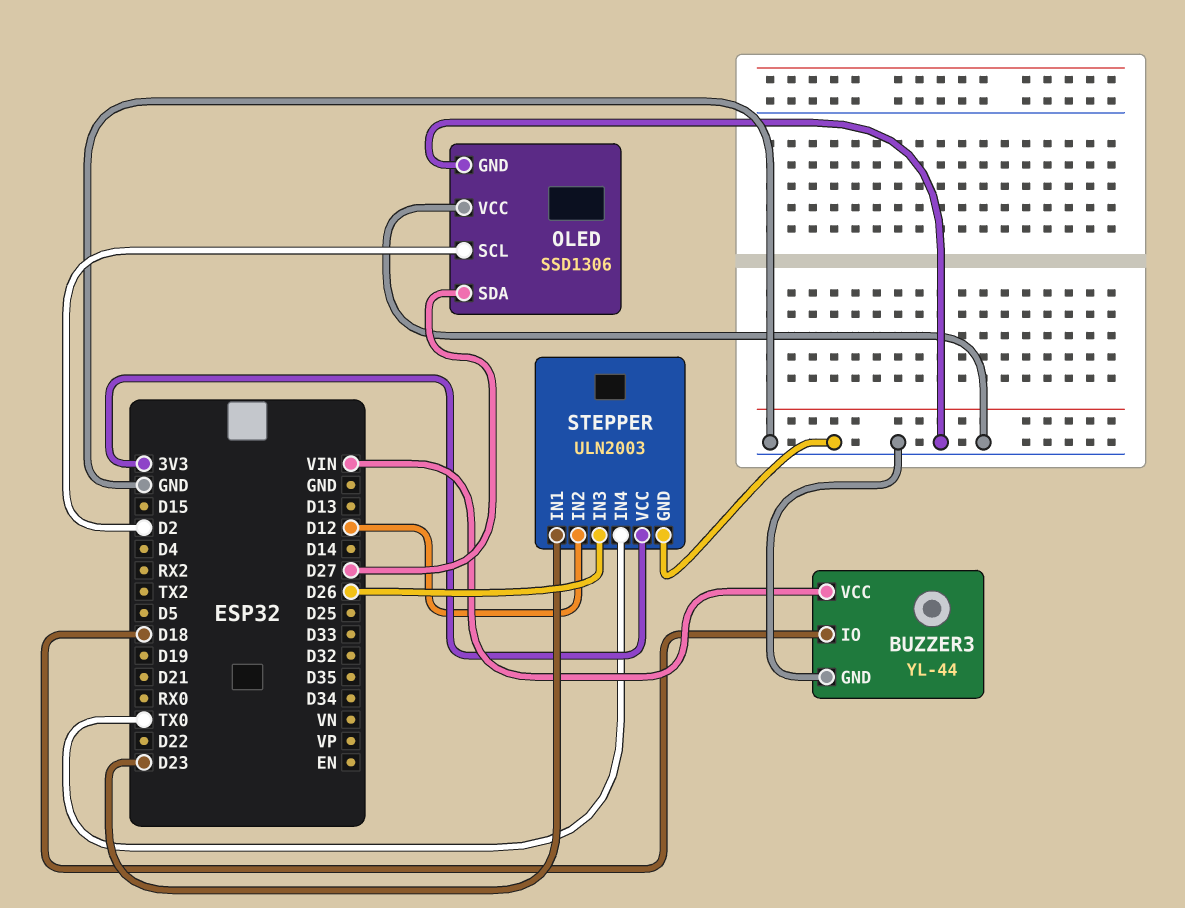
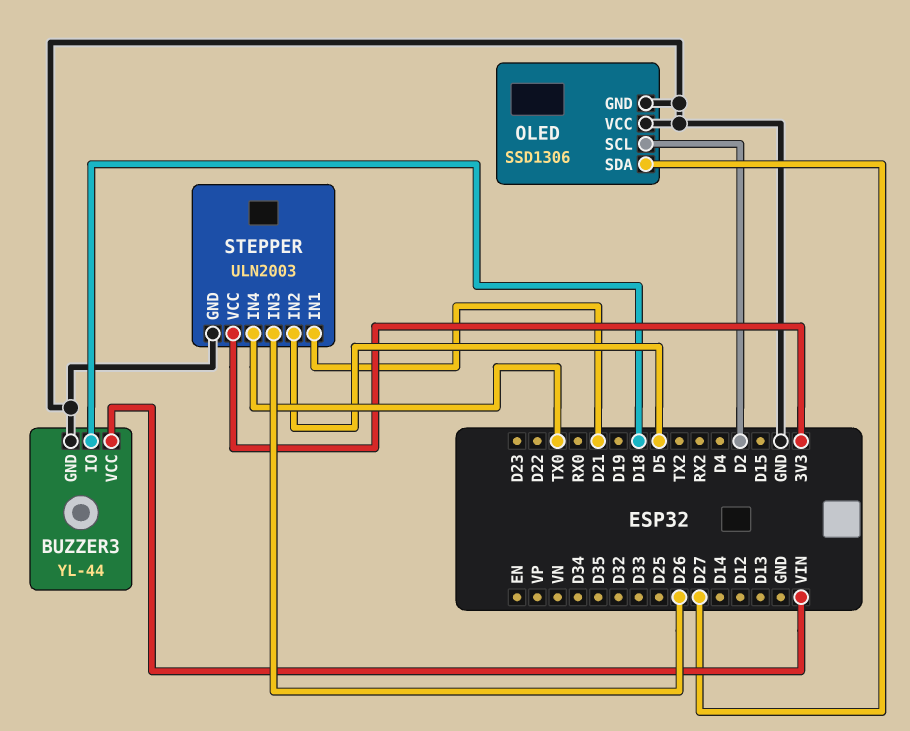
STEPPER pin IN1: D23 -> D21
STEPPER pin IN2: D12 -> D5

